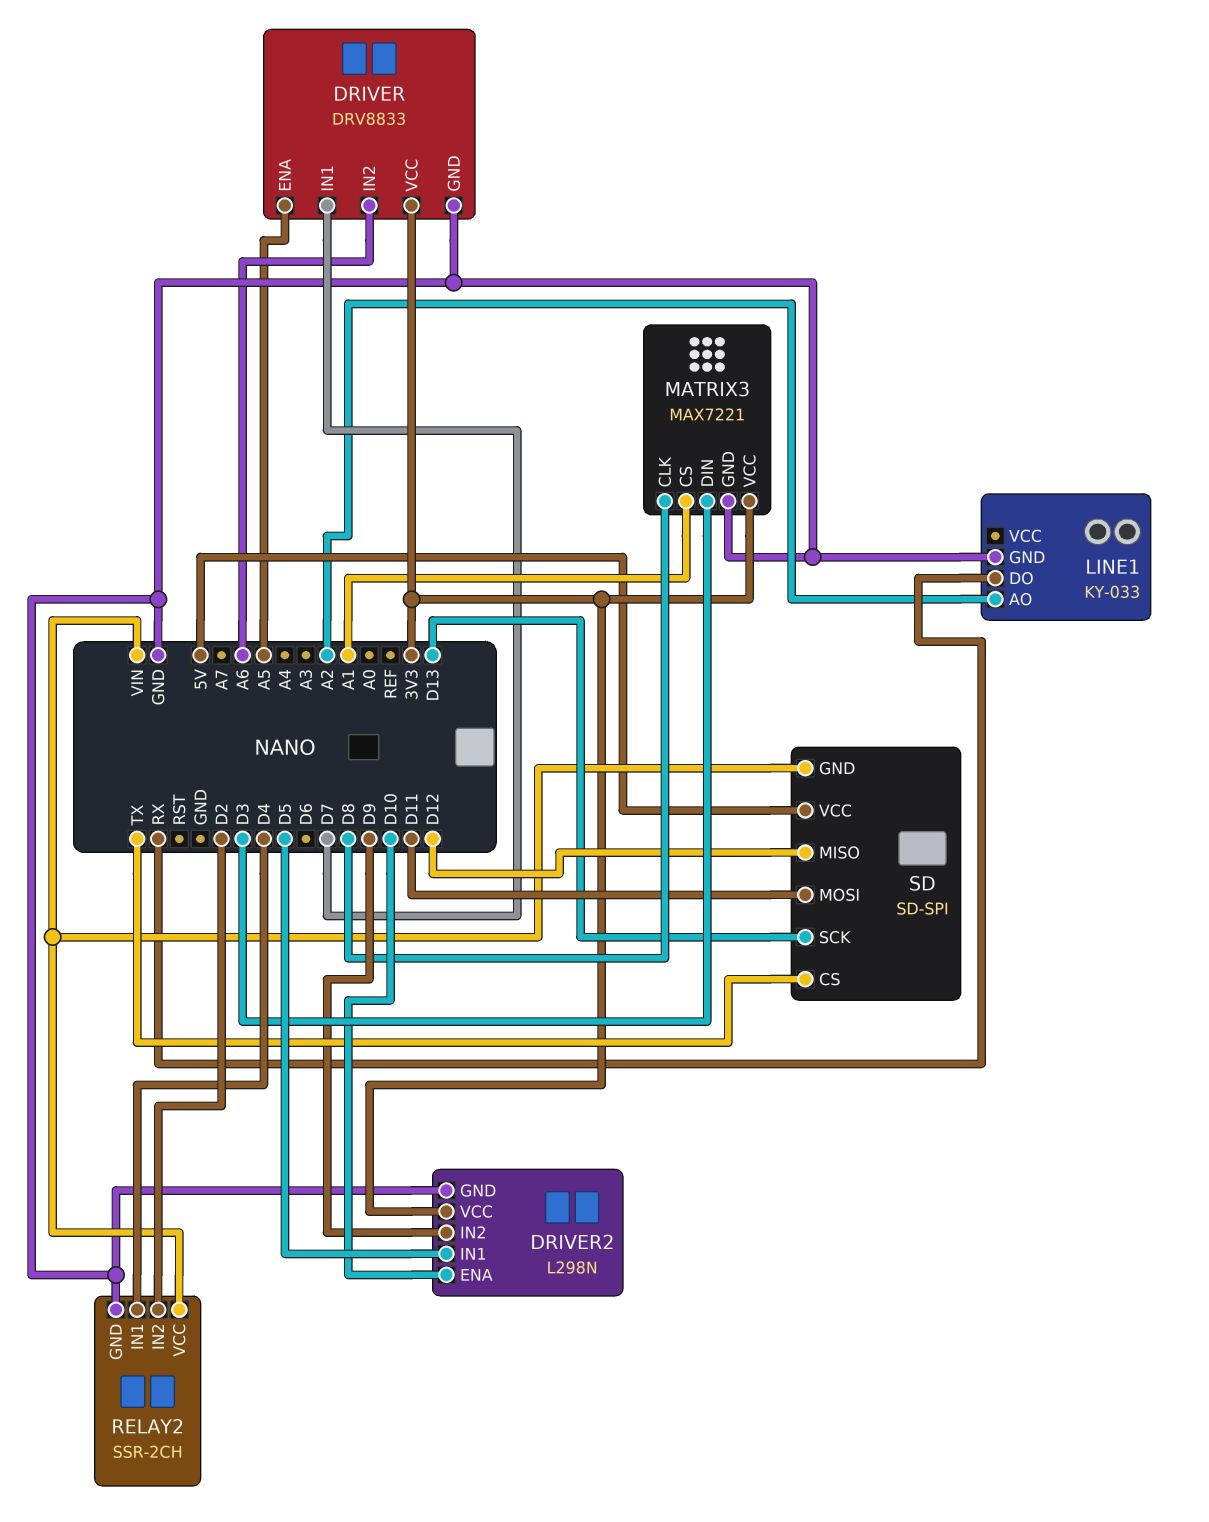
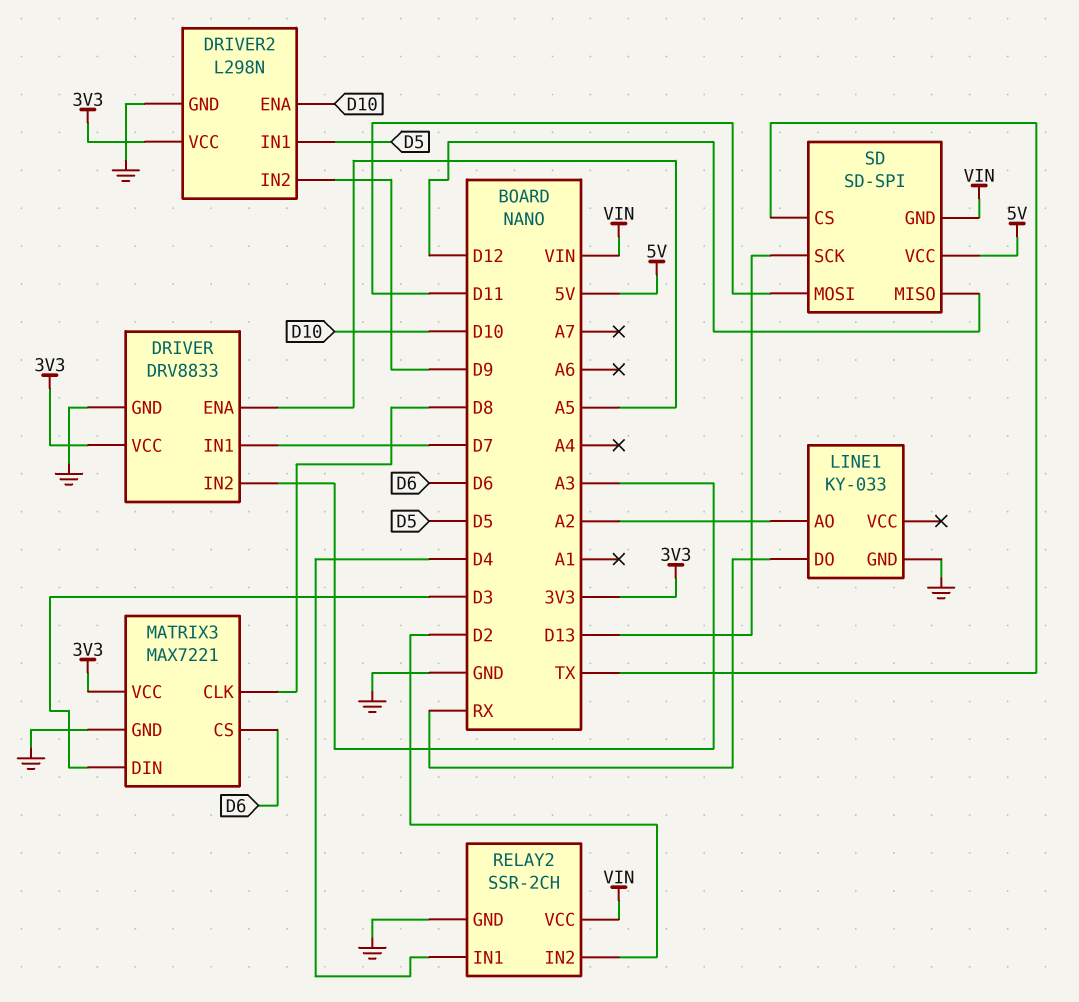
DRIVER pin IN2: A6 -> A3
MATRIX3 pin CS: A1 -> D6

